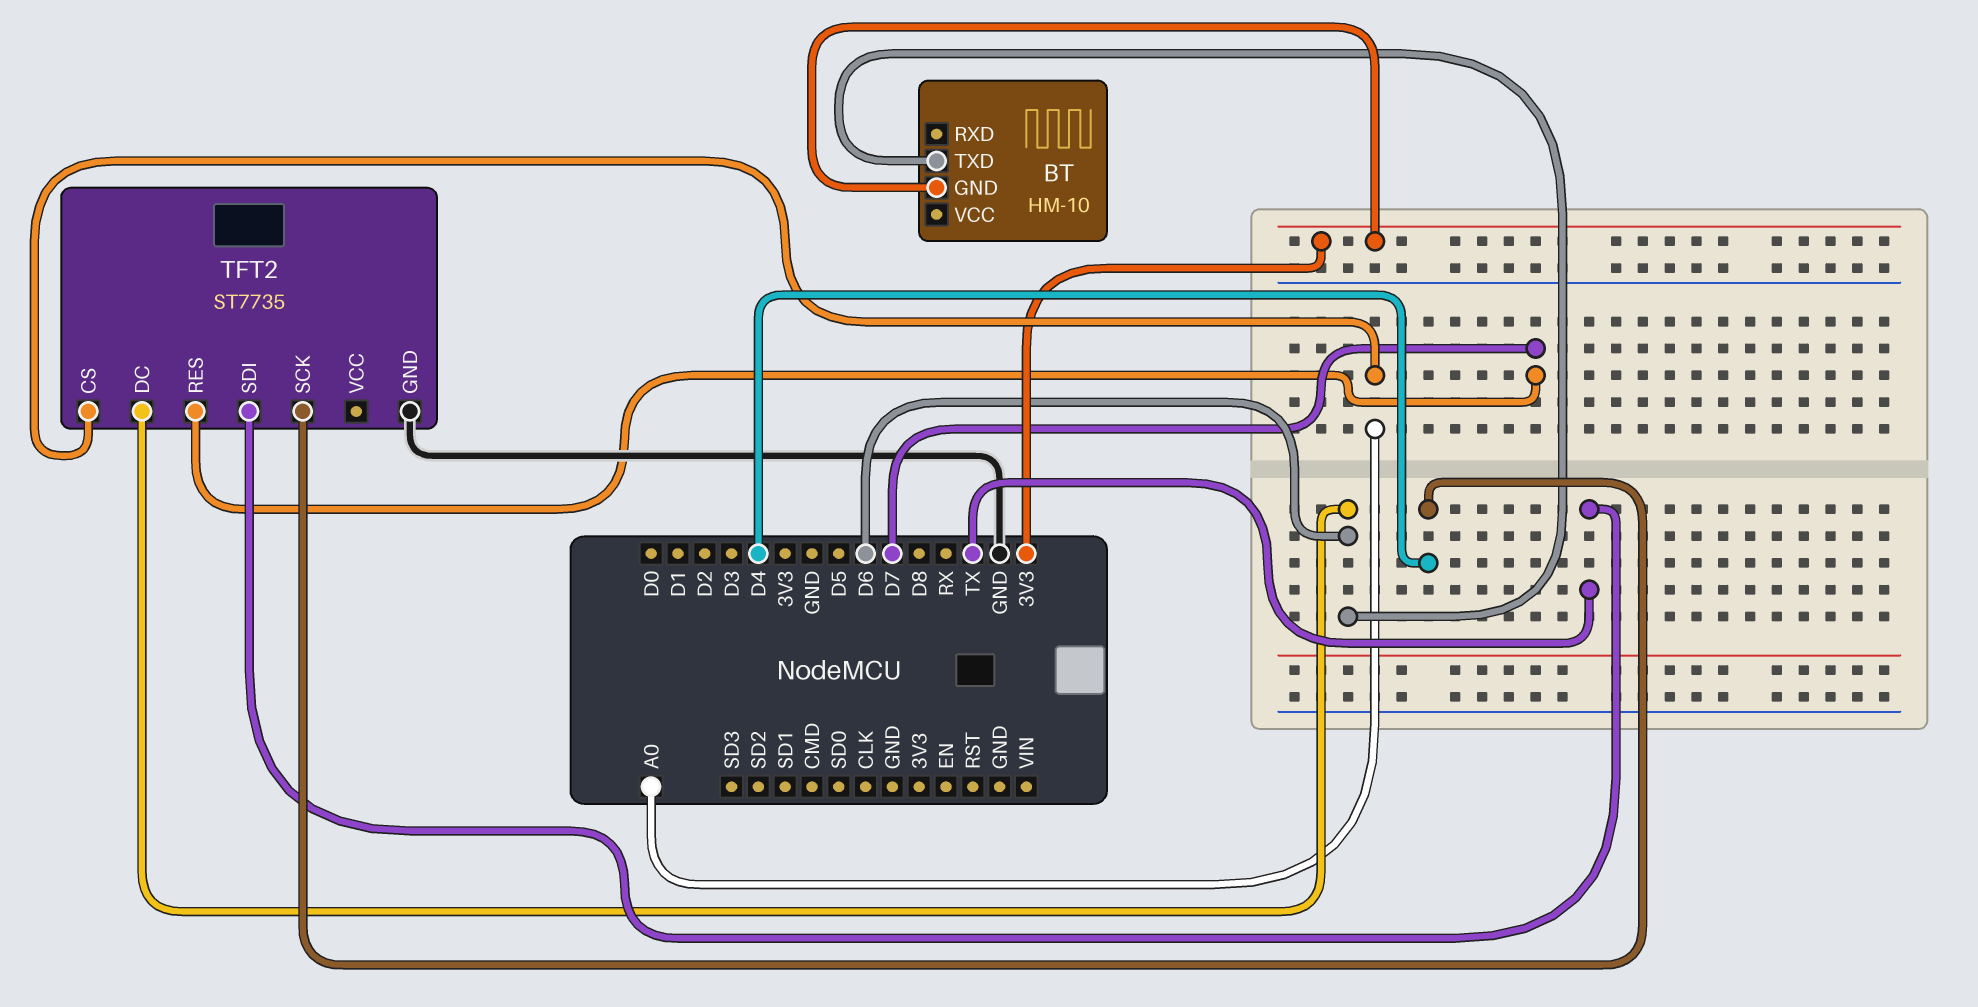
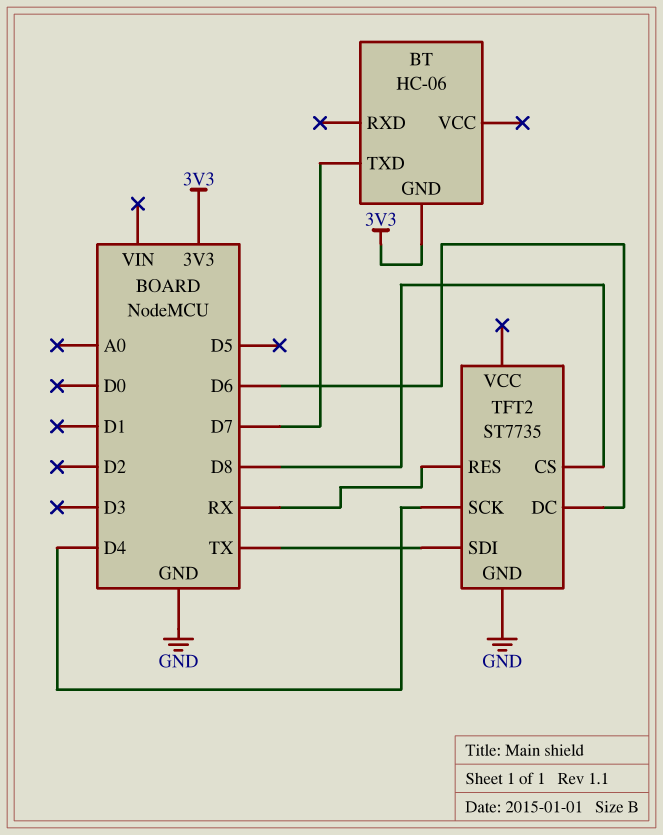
BT: HM-10 -> HC-06
BT pin TXD: D6 -> D7
TFT2 pin CS: A0 -> D8
TFT2 pin RES: D7 -> RX

